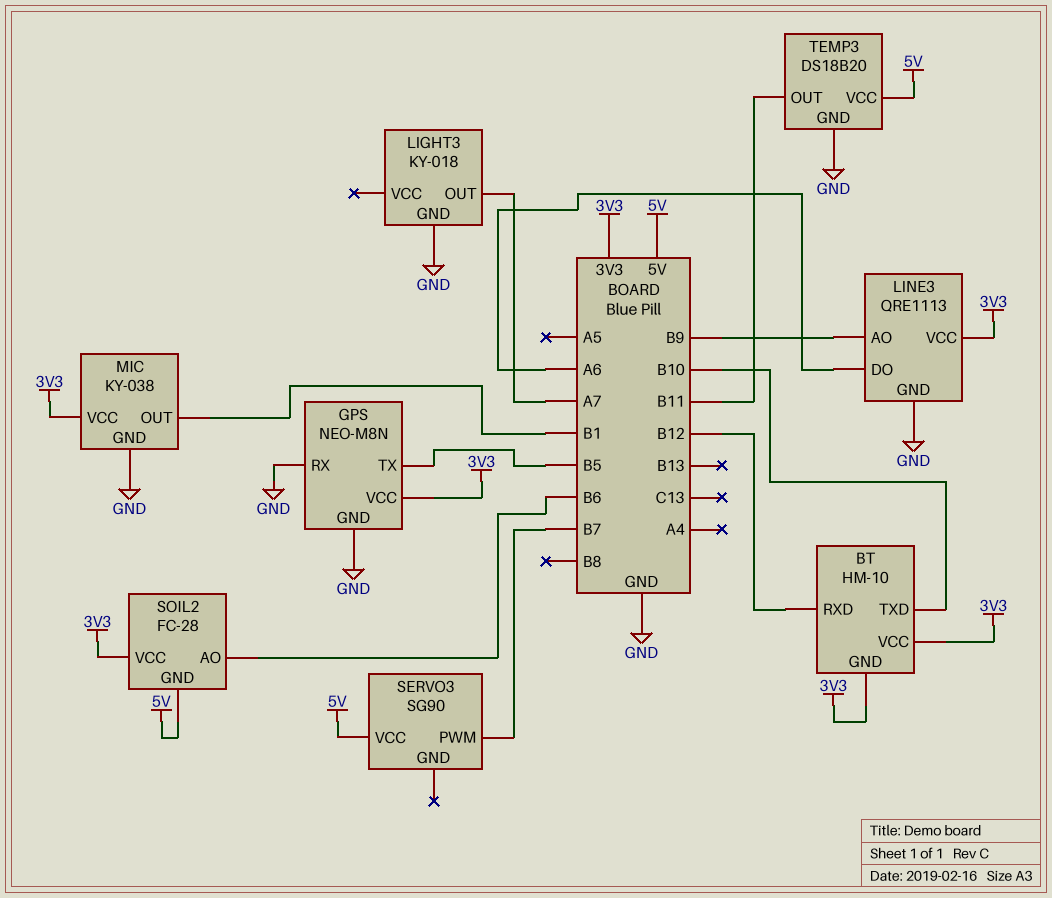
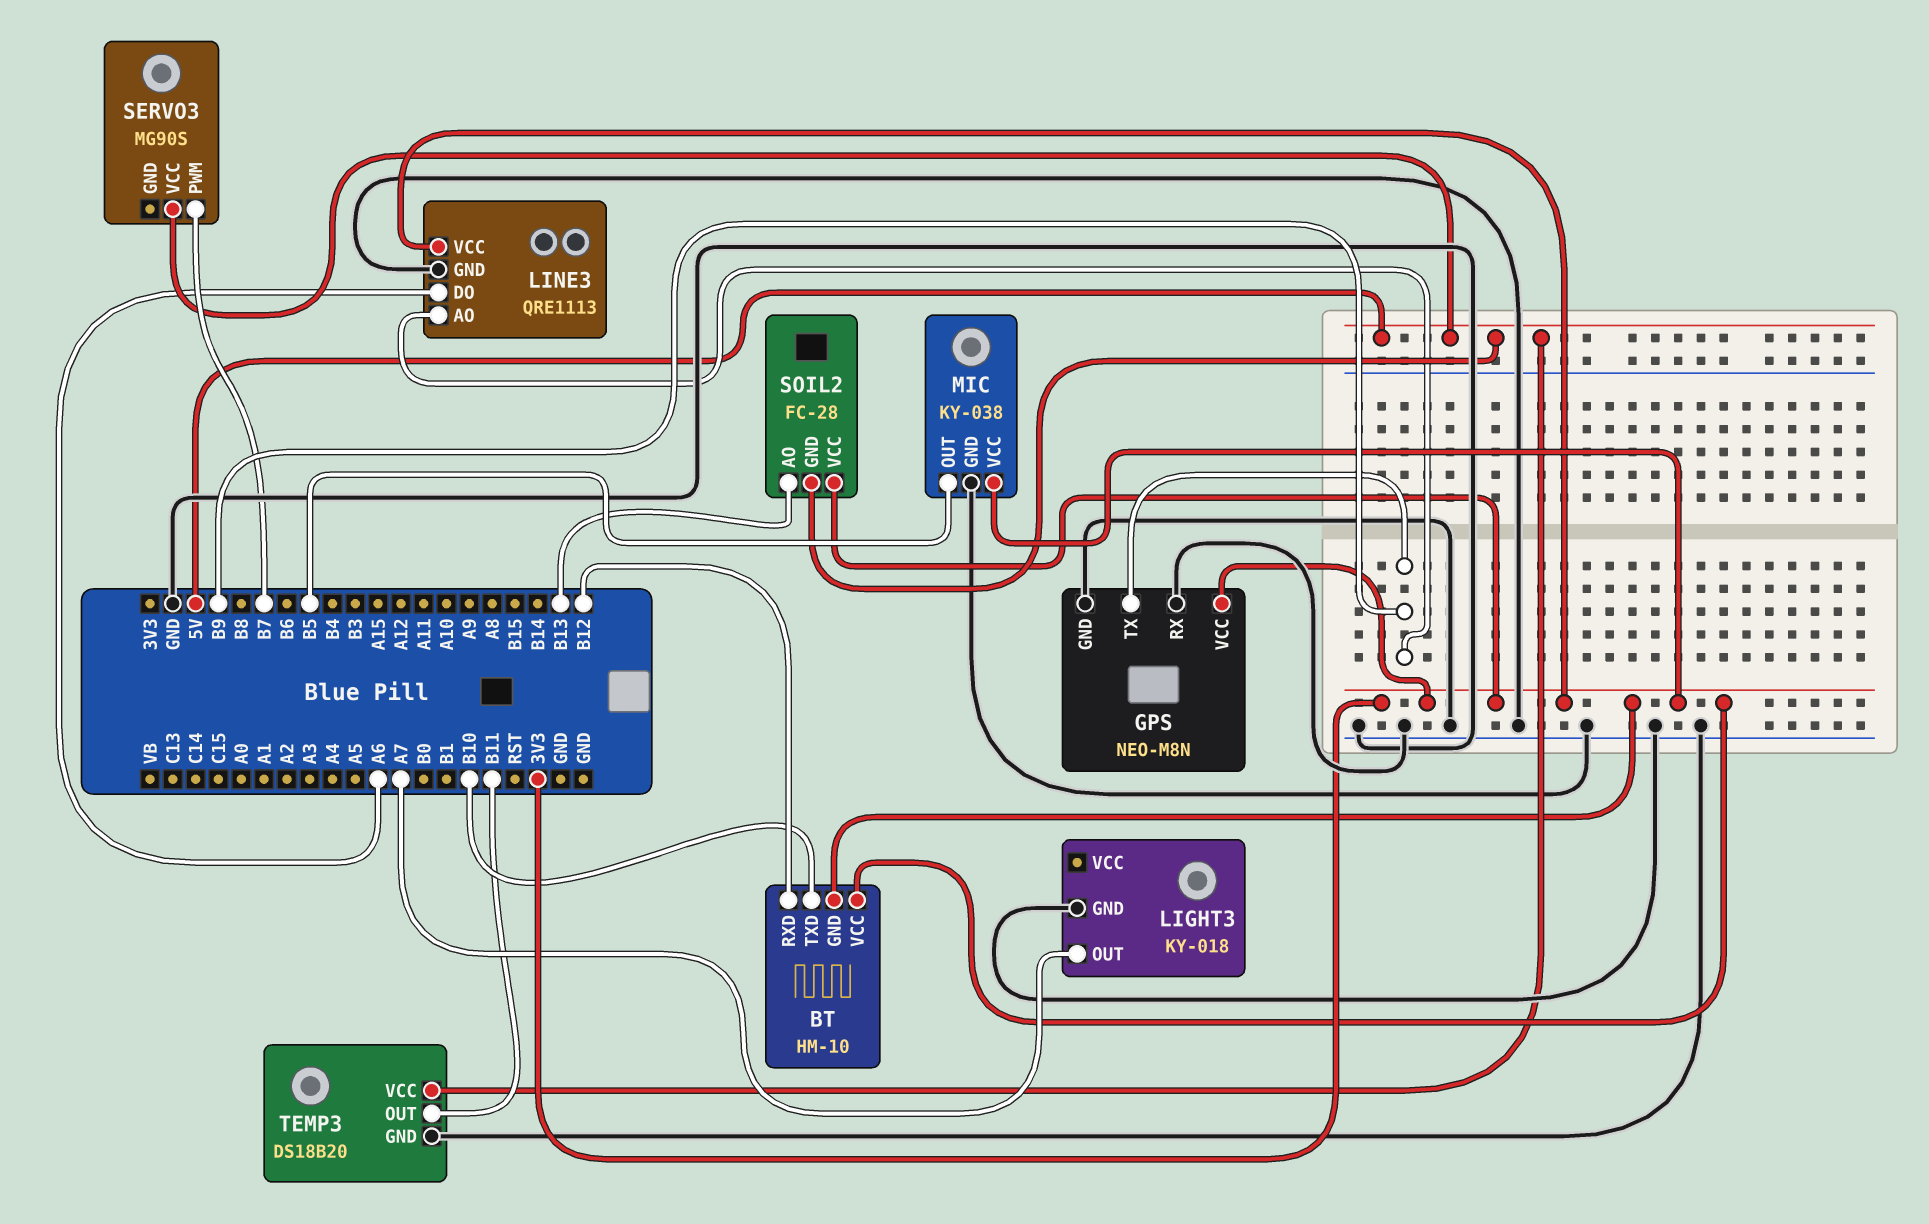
GPS pin TX: B5 -> B9
MIC pin OUT: B1 -> B5
SERVO3: SG90 -> MG90S
SOIL2 pin AO: B6 -> B13

